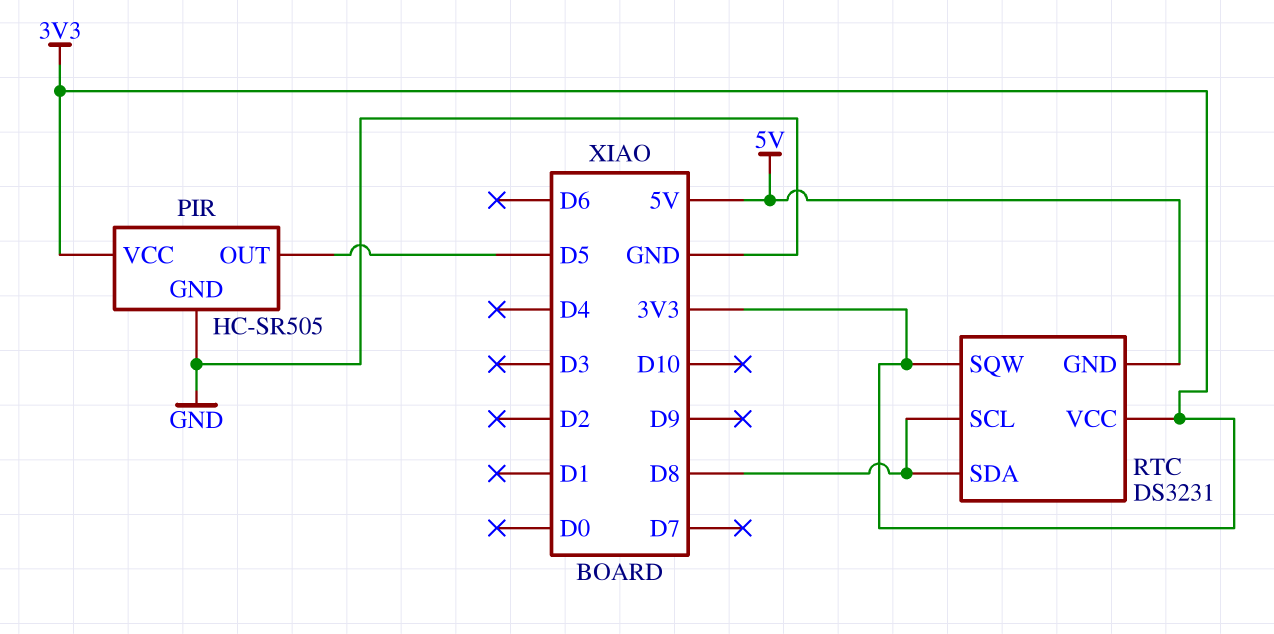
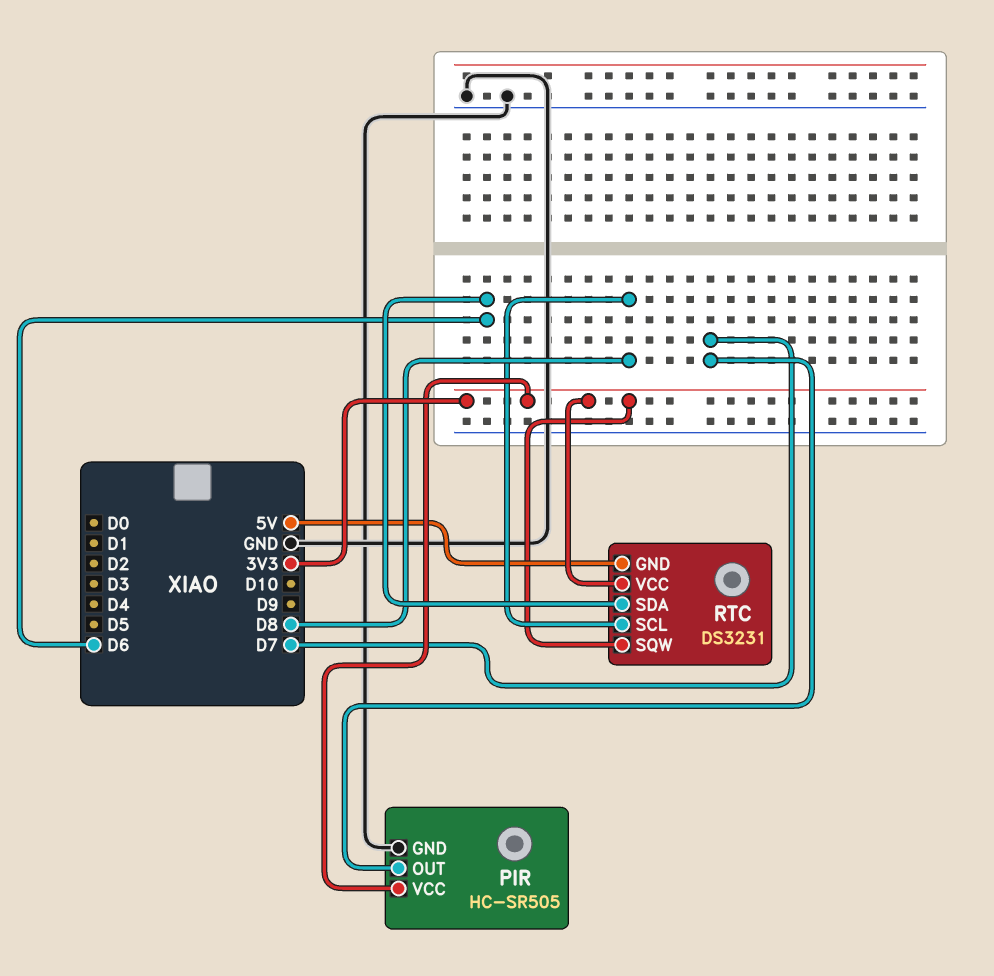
PIR pin OUT: D5 -> D7
RTC pin SDA: D8 -> D6

